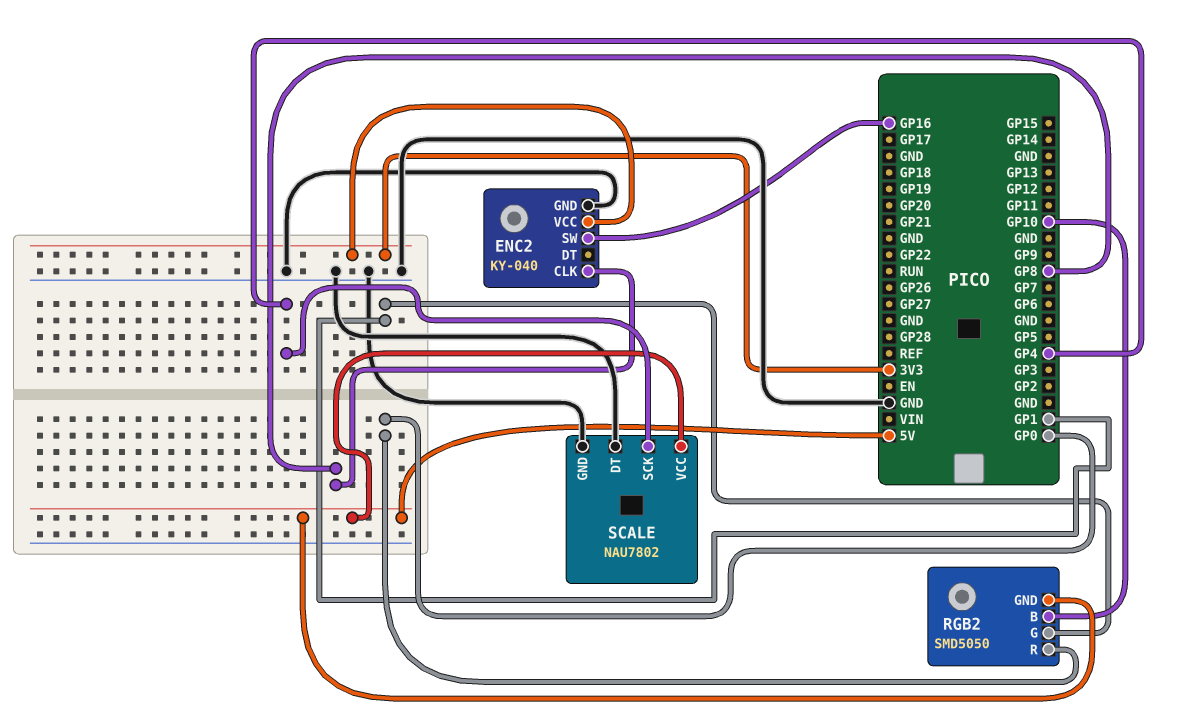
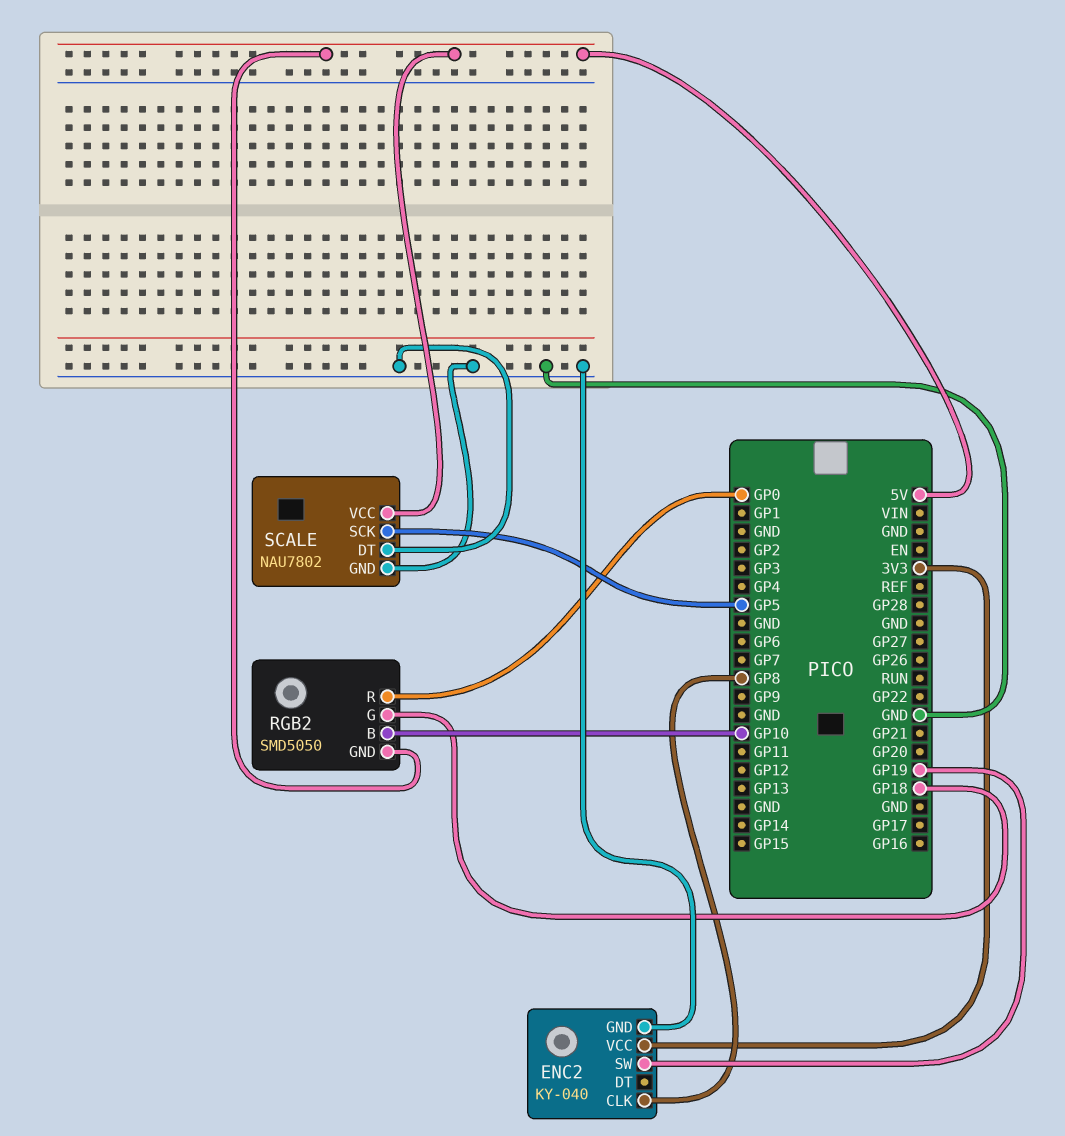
ENC2 pin SW: GP16 -> GP19
RGB2 pin G: GP1 -> GP18
SCALE pin SCK: GP4 -> GP5

